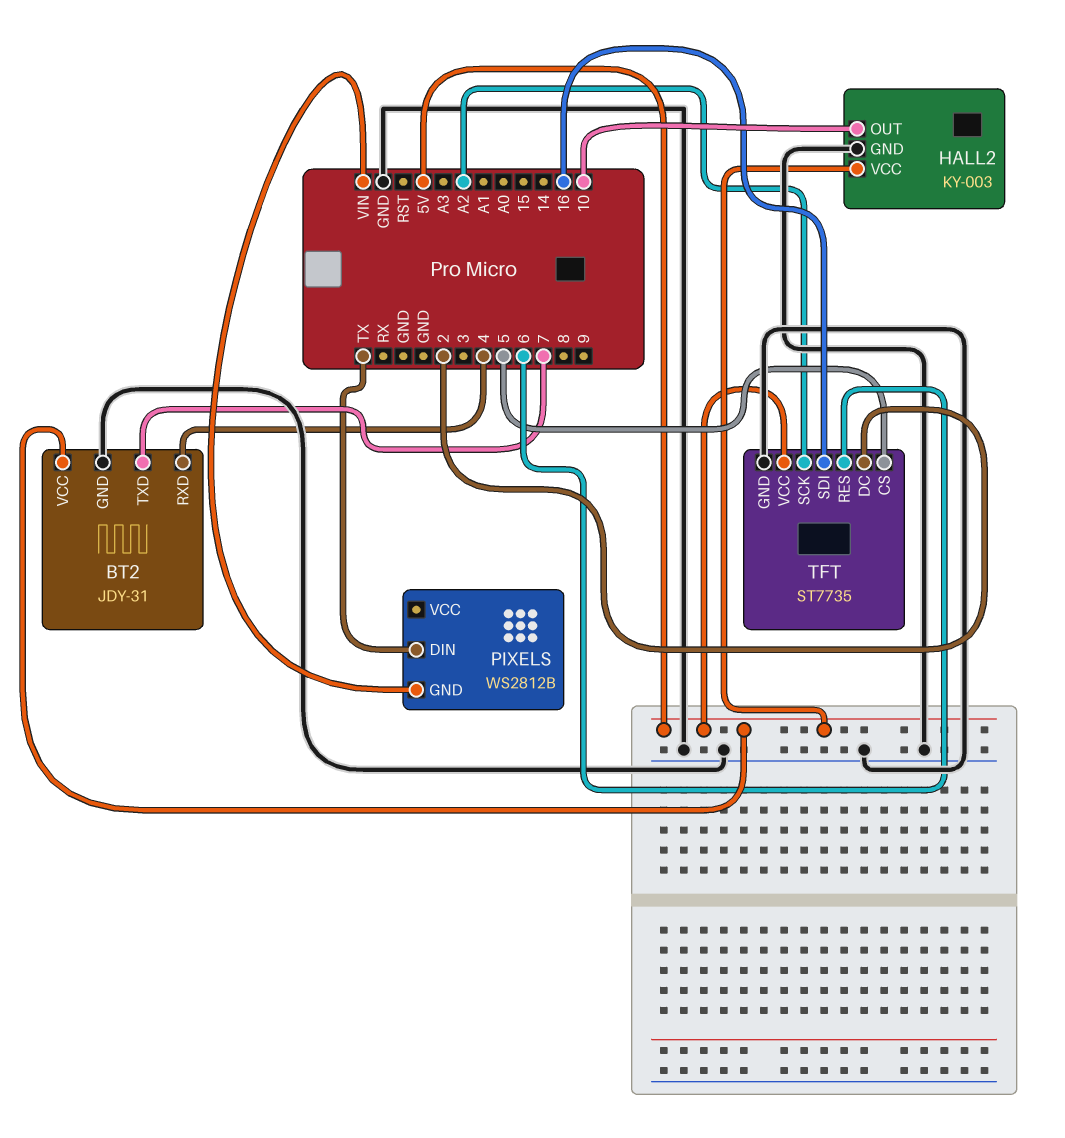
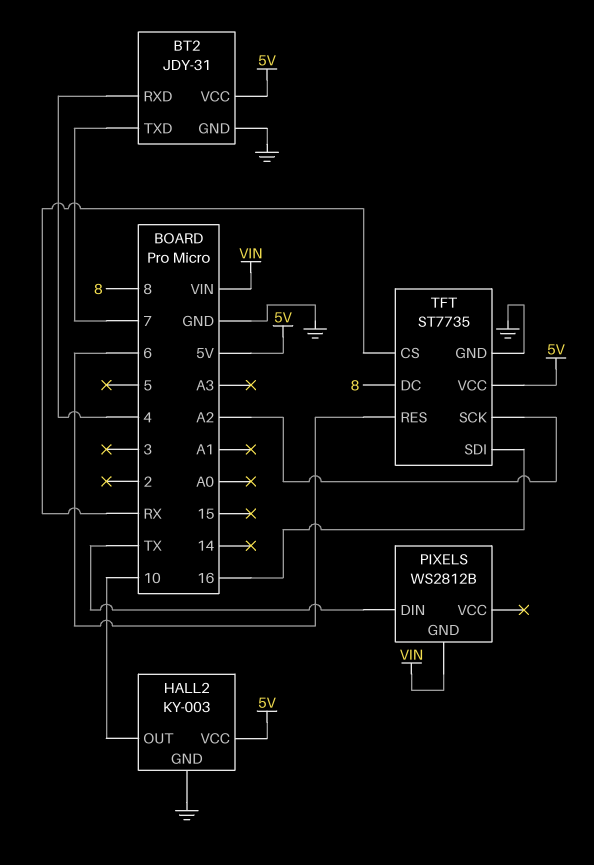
TFT pin CS: 5 -> RX
TFT pin DC: 2 -> 8

